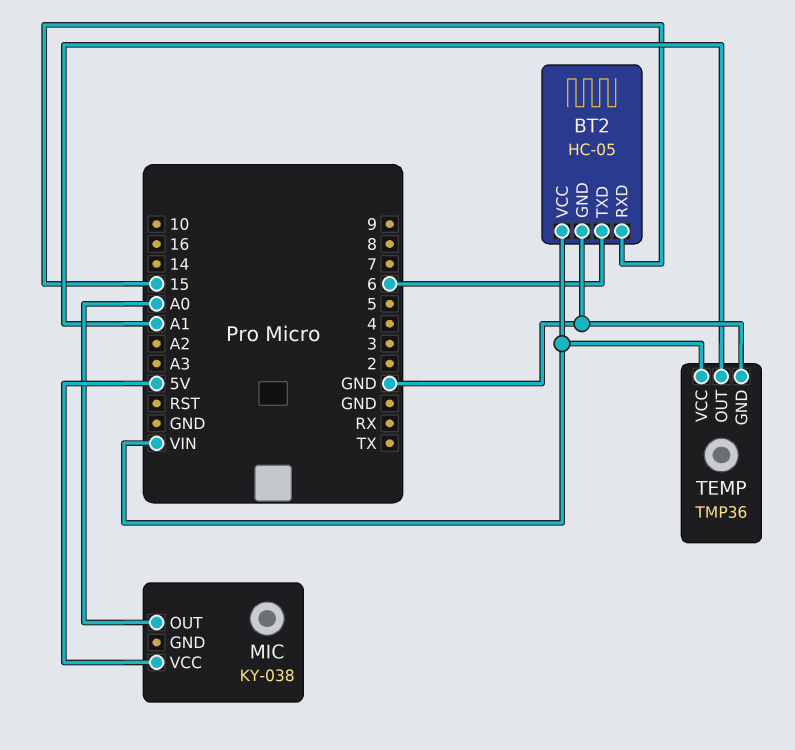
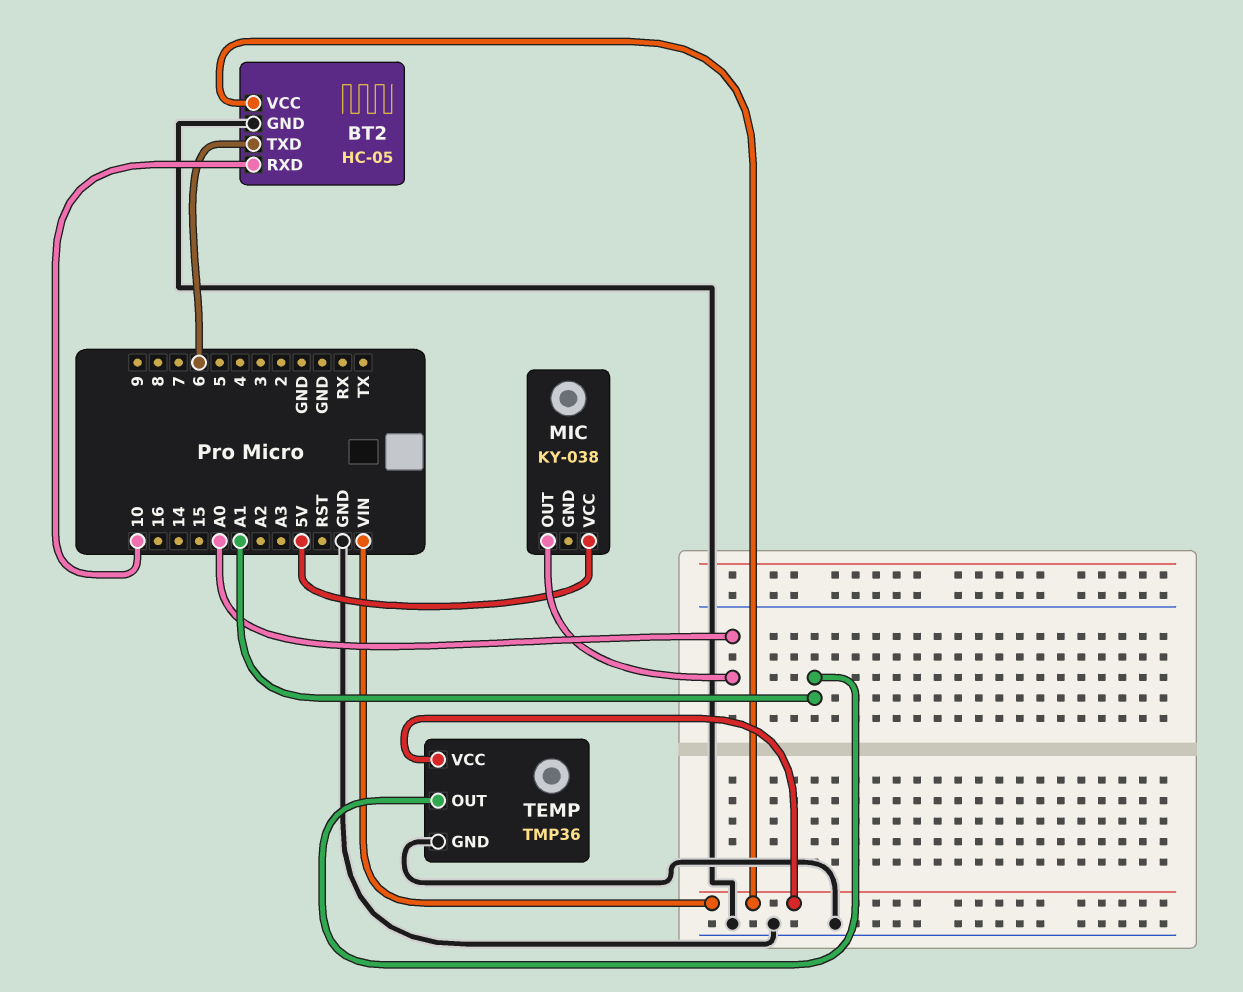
BT2 pin RXD: 15 -> 10

